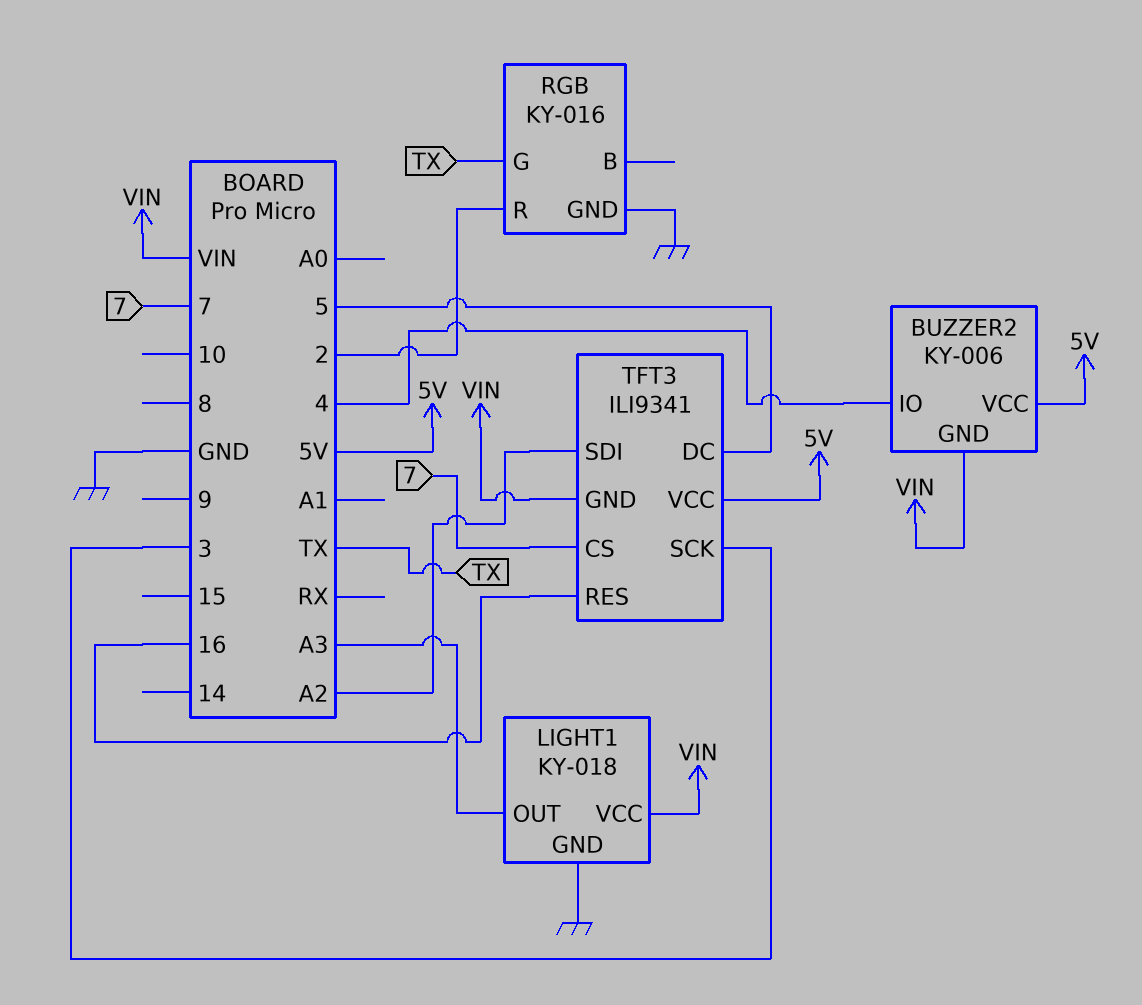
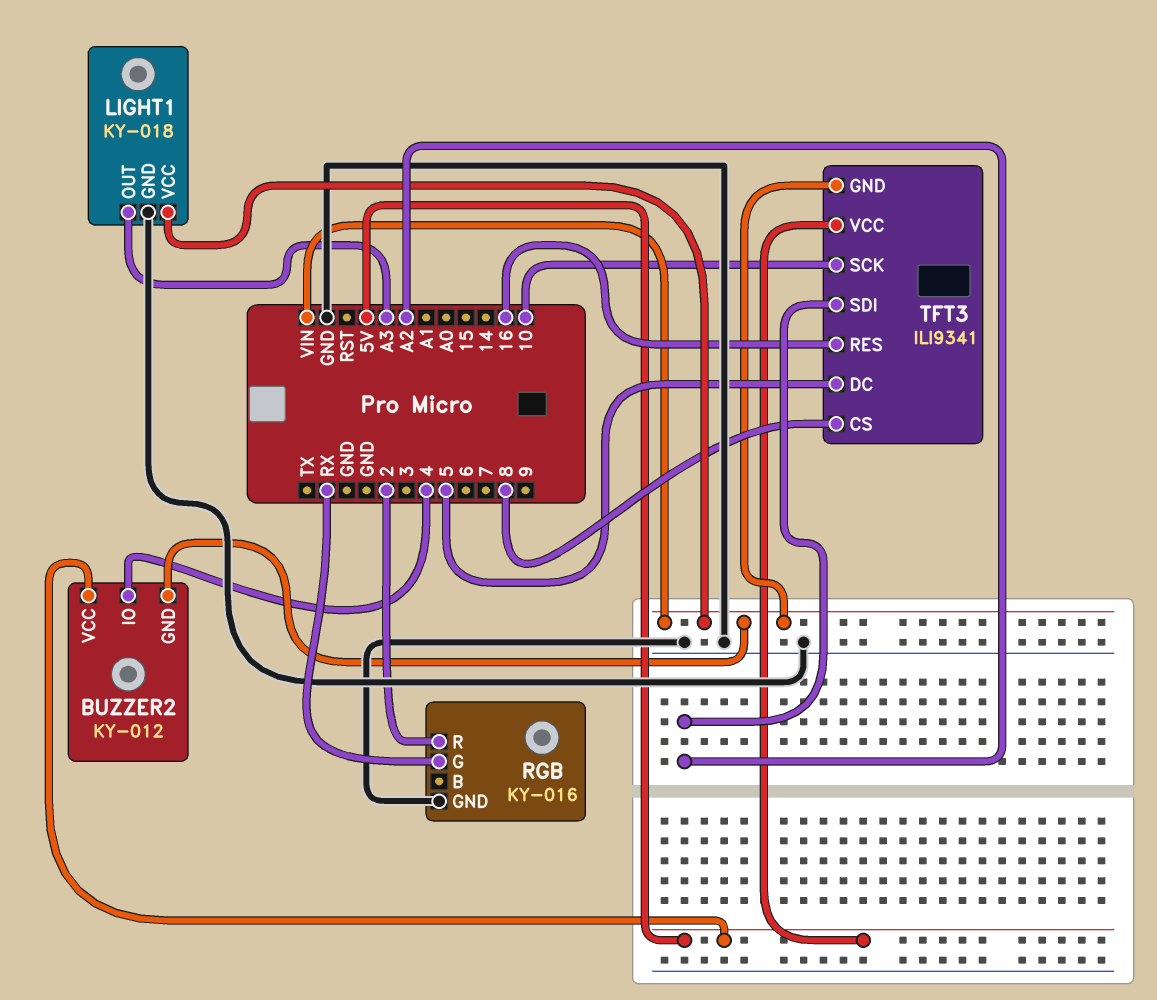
BUZZER2: KY-006 -> KY-012
RGB pin G: TX -> RX
TFT3 pin CS: 7 -> 8
TFT3 pin SCK: 3 -> 10

